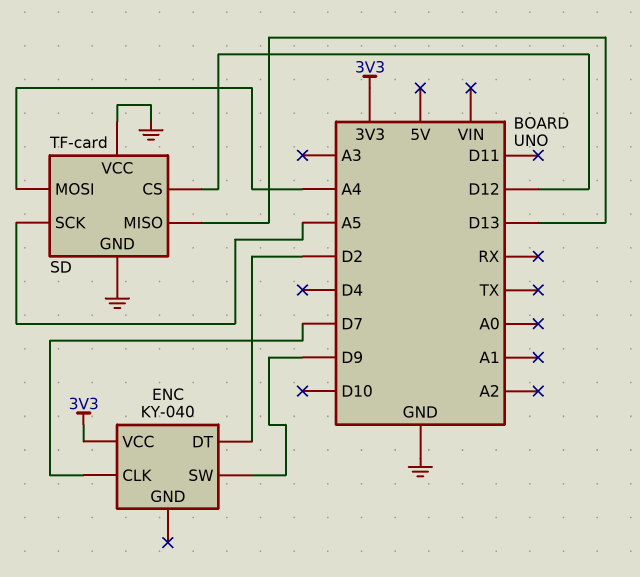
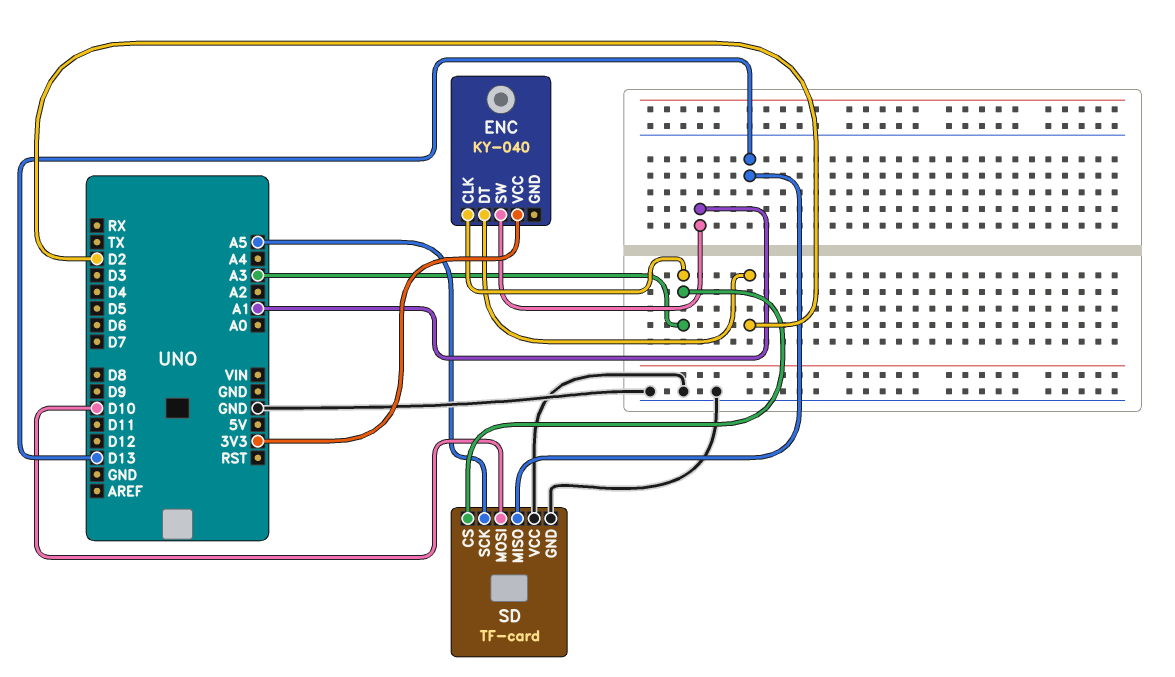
ENC pin CLK: D7 -> A3
ENC pin SW: D9 -> A1
SD pin CS: D12 -> A3
SD pin MOSI: A4 -> D10

